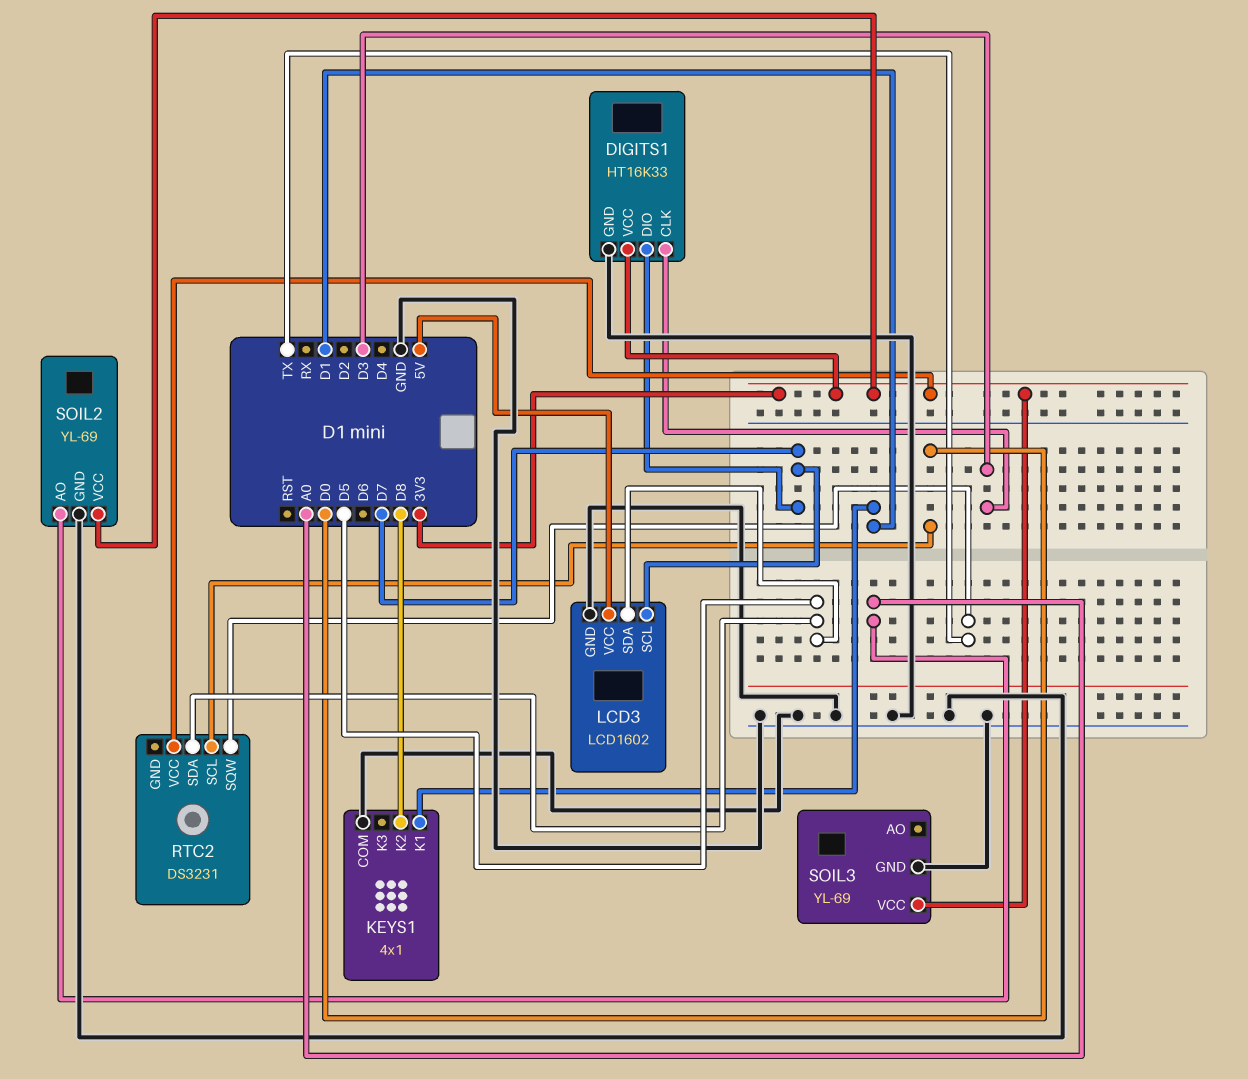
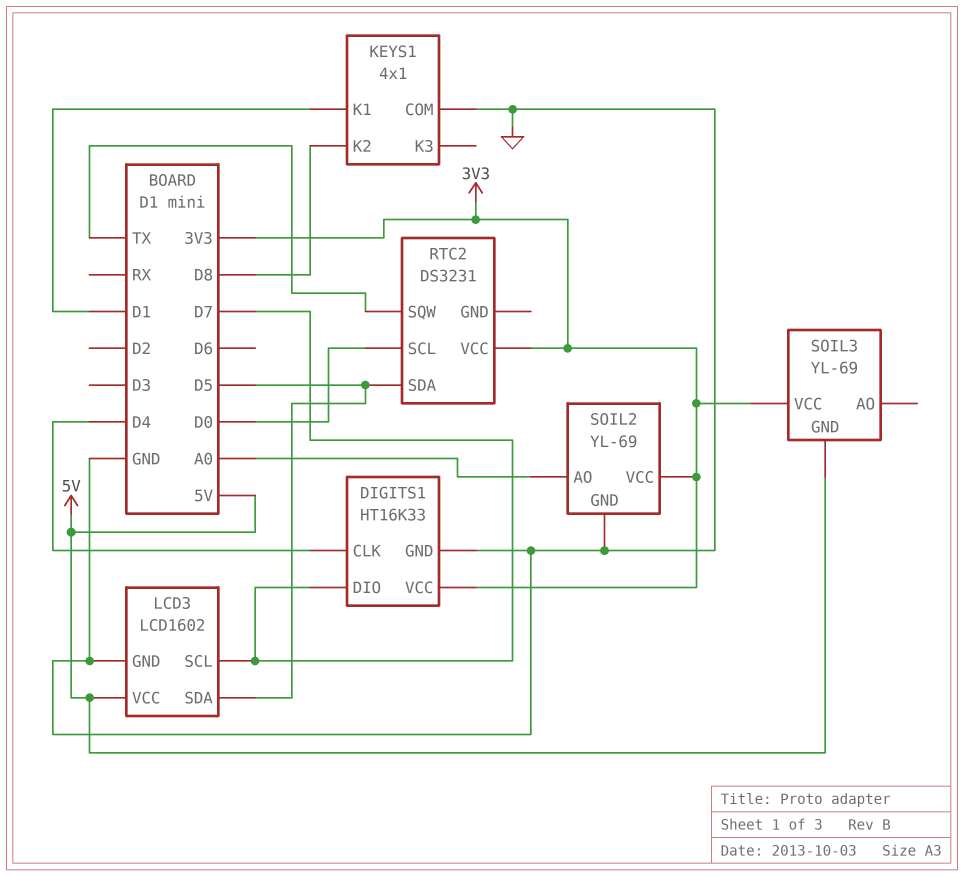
DIGITS1 pin CLK: D3 -> D4
SOIL3 pin GND: GND -> 5V

